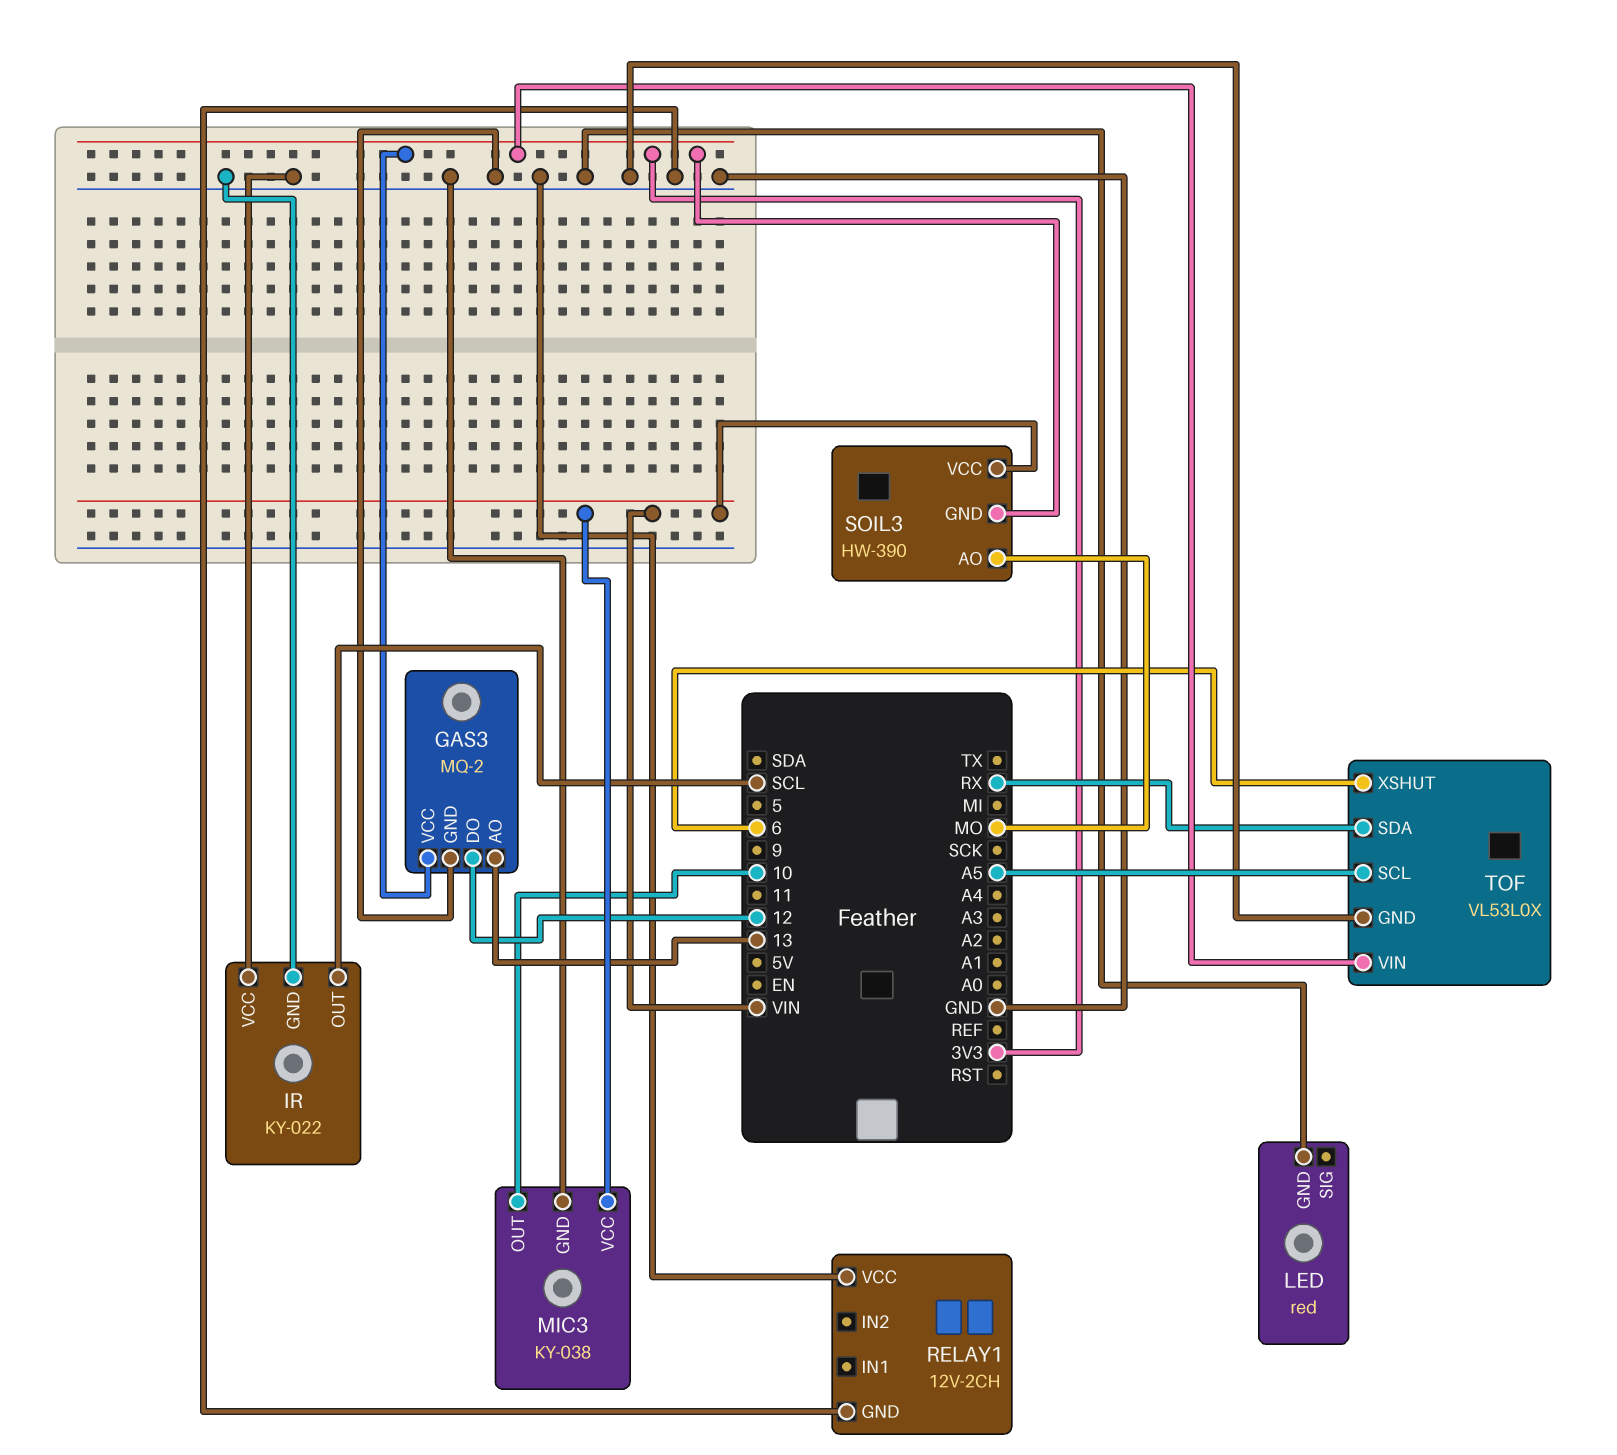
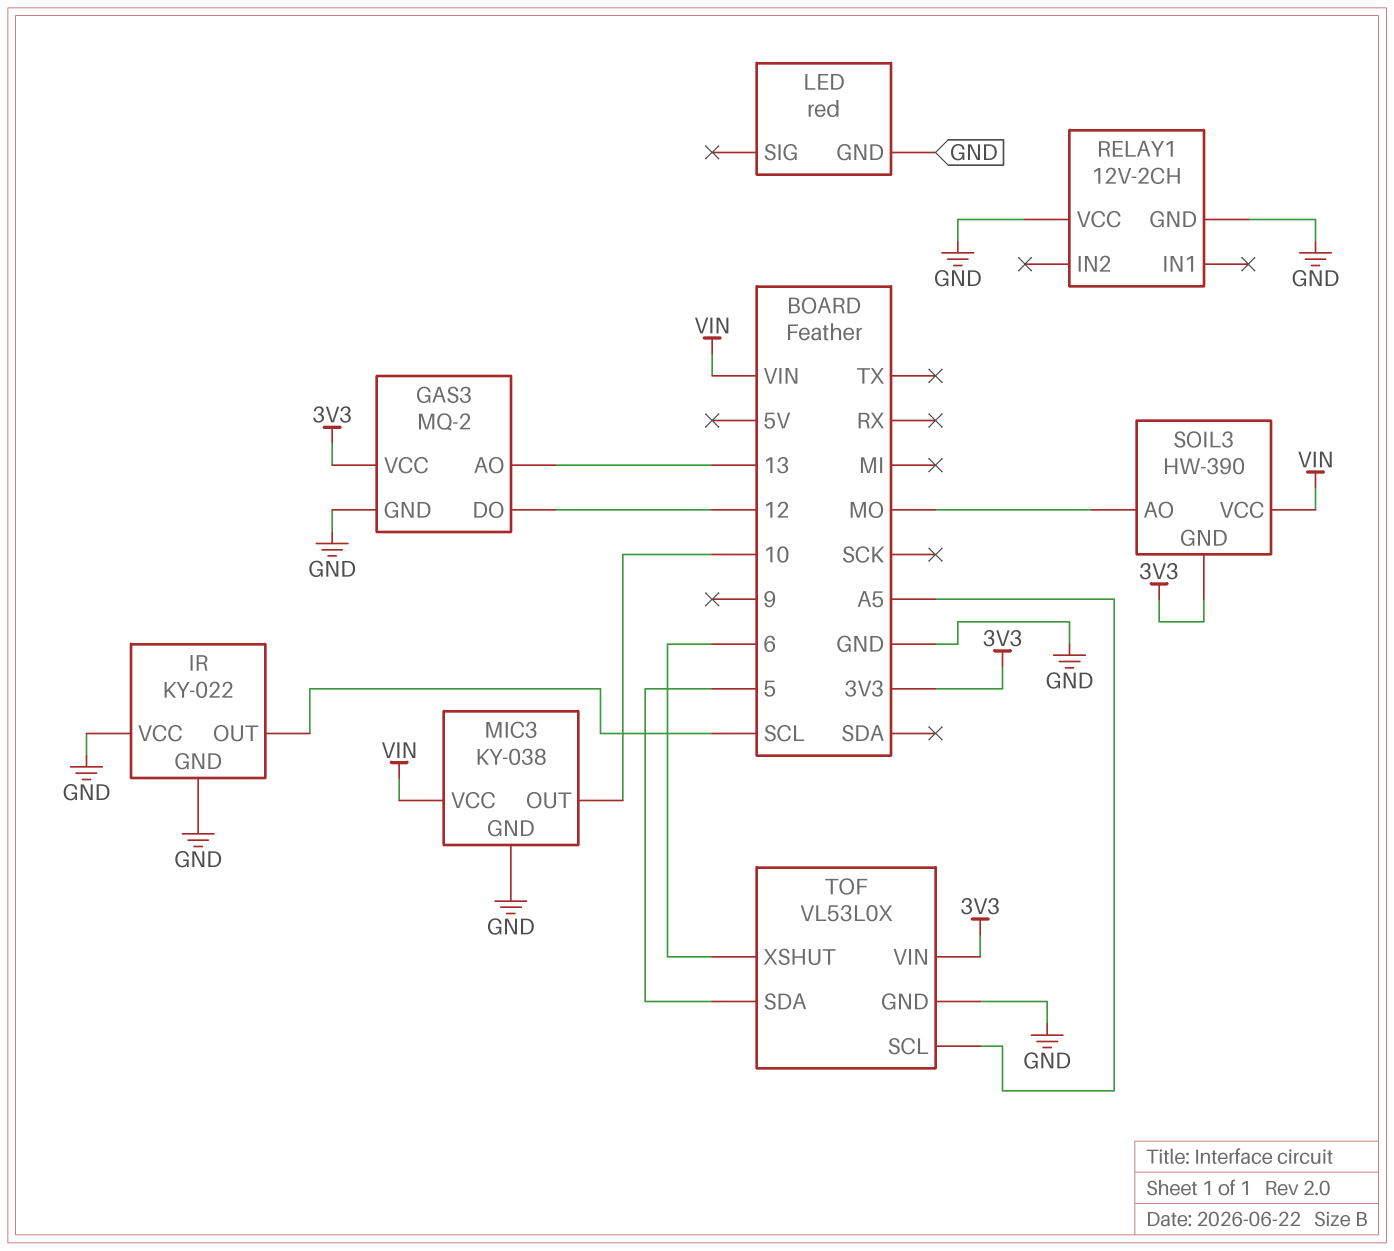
TOF pin SDA: RX -> 5

